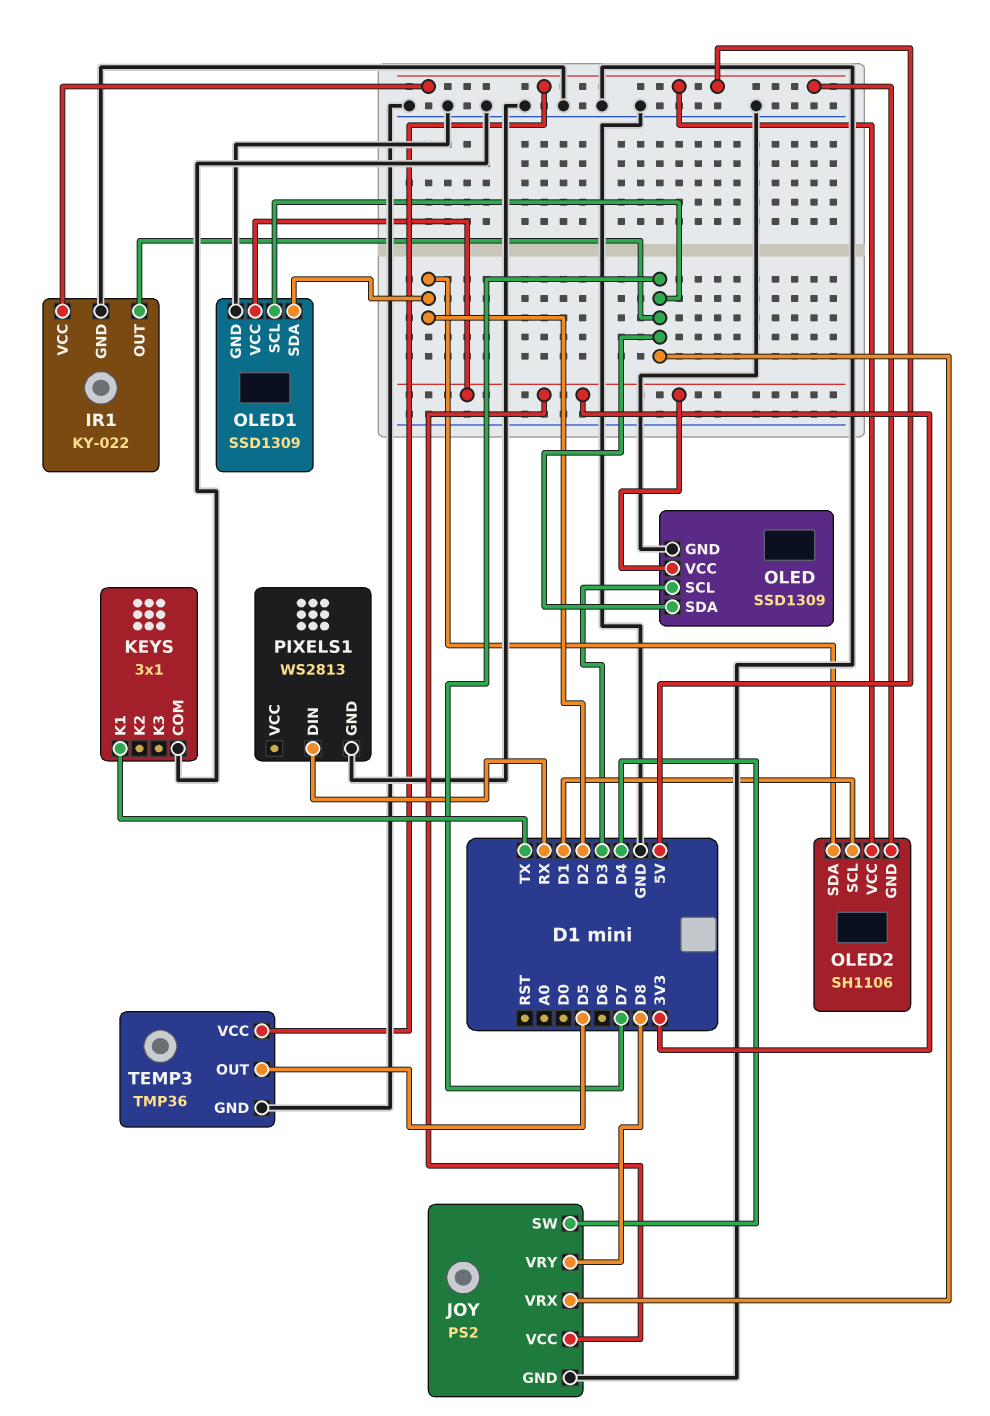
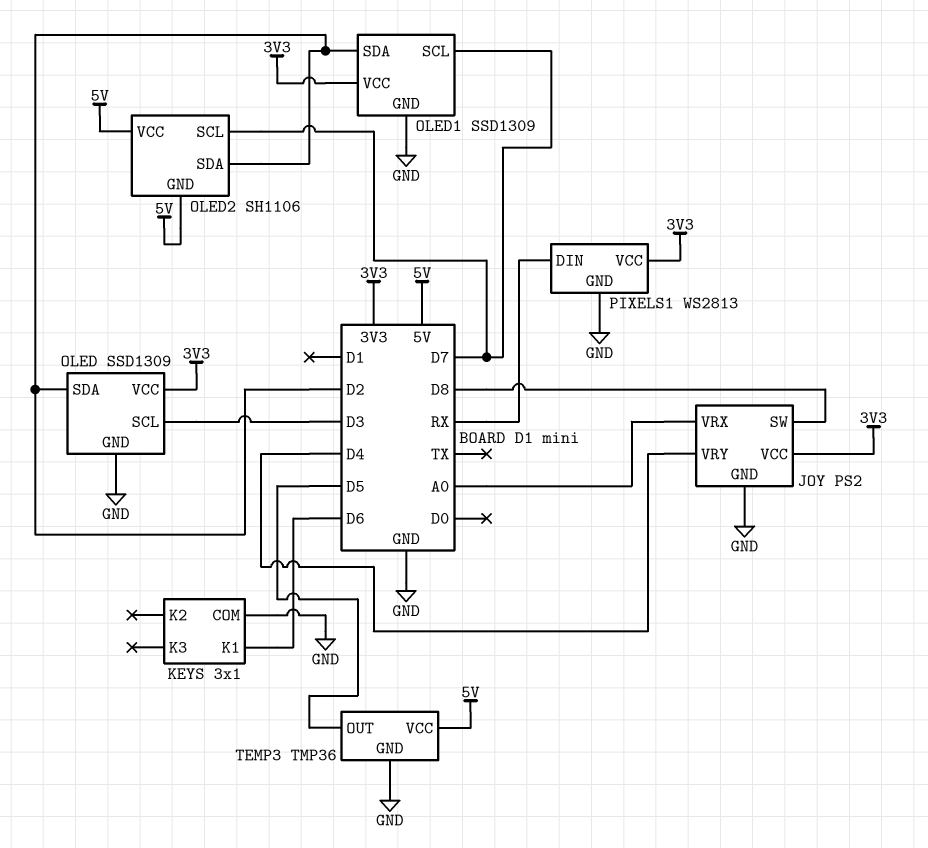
IR1: KY-022 -> none
IR1 pin GND: GND -> none
IR1 pin OUT: D7 -> none
IR1 pin VCC: 5V -> none
JOY pin SW: D4 -> D8
JOY pin VRX: D7 -> A0
JOY pin VRY: D8 -> D4
KEYS pin K1: TX -> D6
OLED pin SDA: D7 -> D2
OLED2 pin SCL: D1 -> D7
PIXELS1 pin VCC: none -> 3V3

